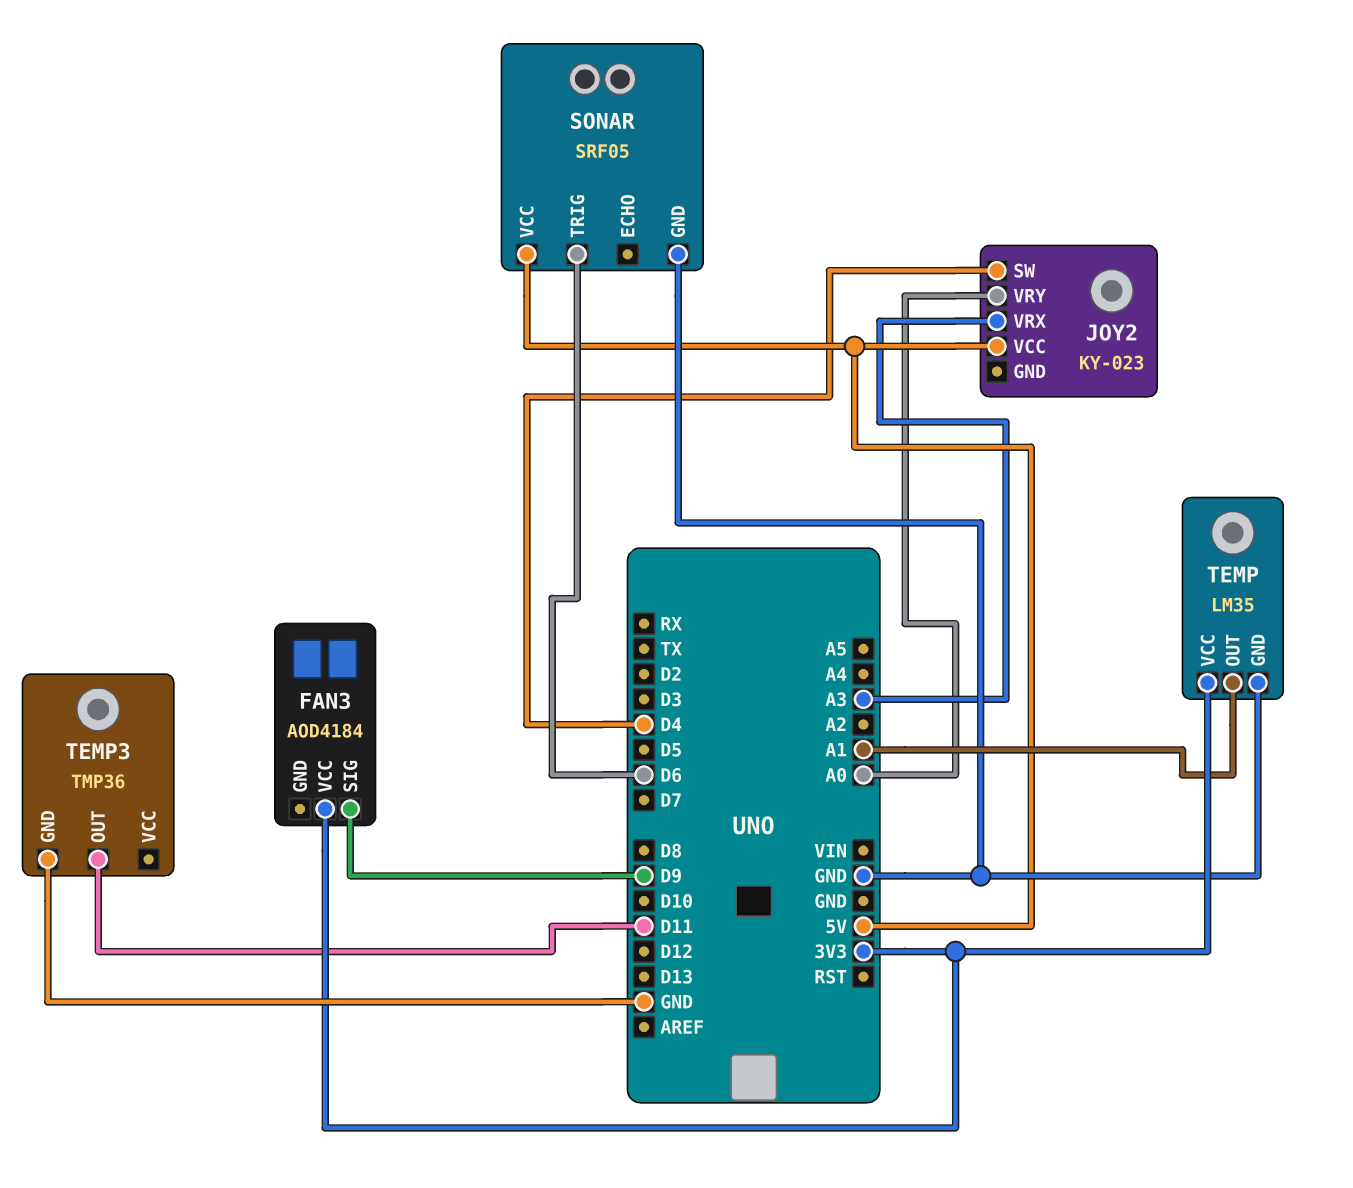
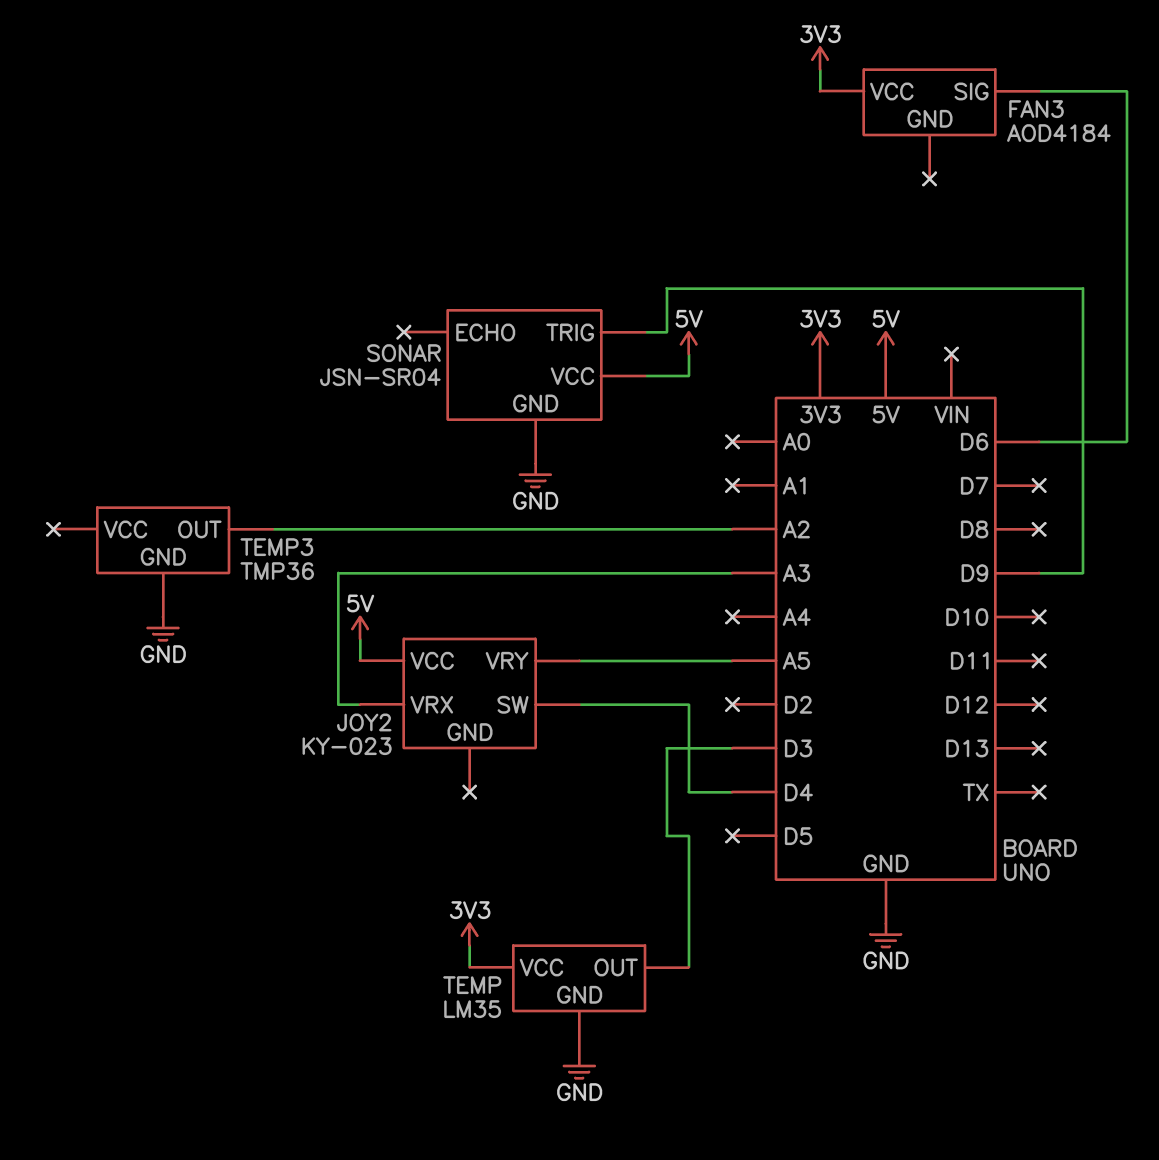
FAN3 pin SIG: D9 -> D6
JOY2 pin VRY: A0 -> A5
SONAR: SRF05 -> JSN-SR04
SONAR pin TRIG: D6 -> D9
TEMP pin OUT: A1 -> D3
TEMP3 pin OUT: D11 -> A2

